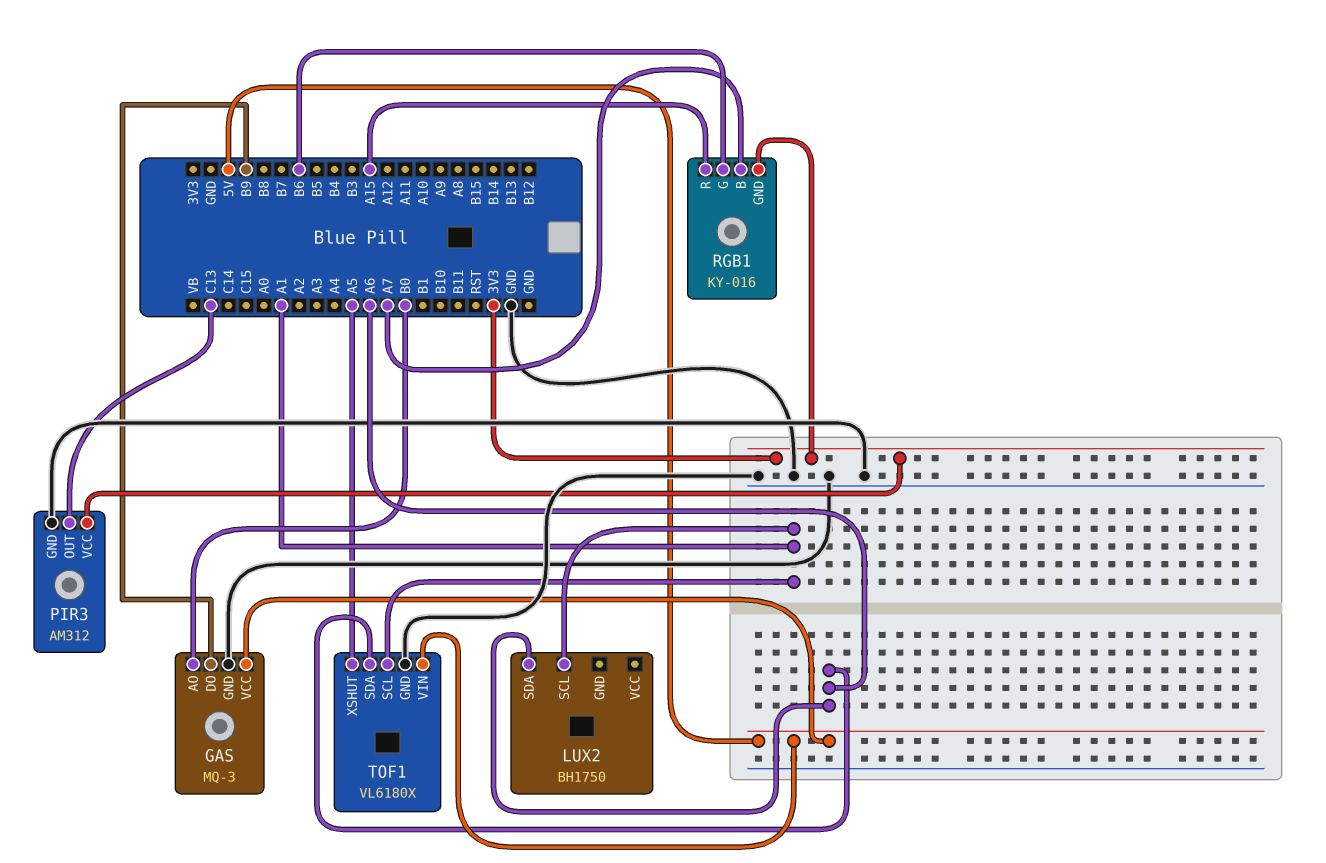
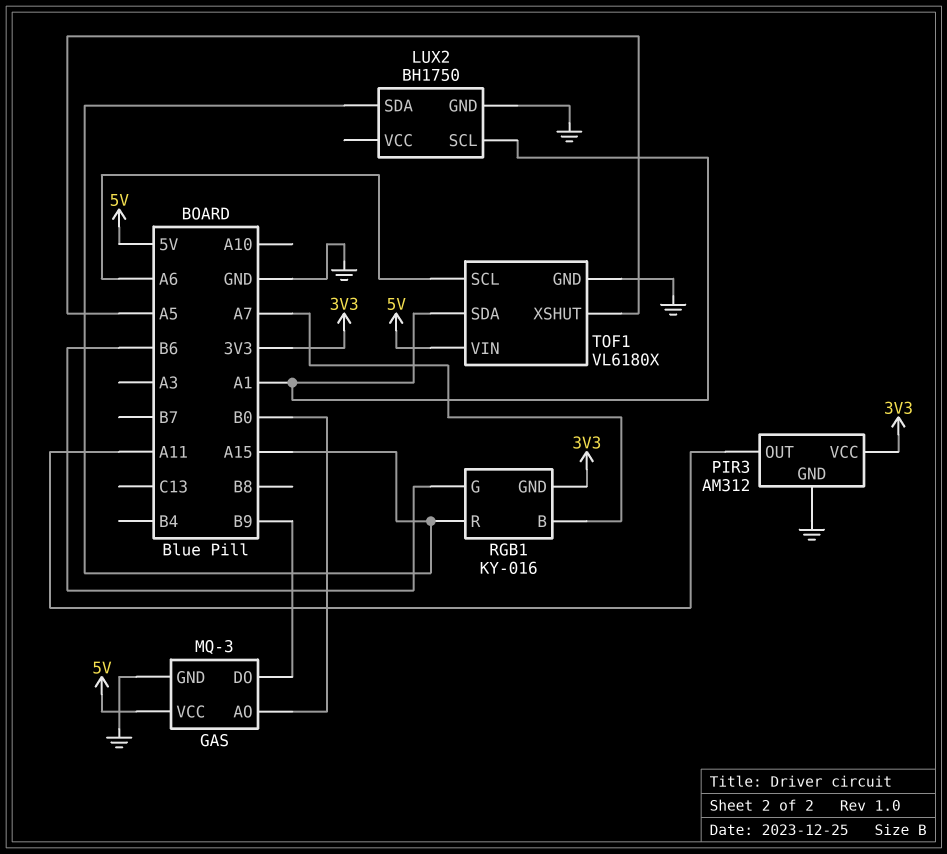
LUX2 pin GND: none -> GND
LUX2 pin SDA: A6 -> A15
PIR3 pin OUT: C13 -> A11
TOF1 pin SCL: A1 -> A6
TOF1 pin SDA: A6 -> A1

